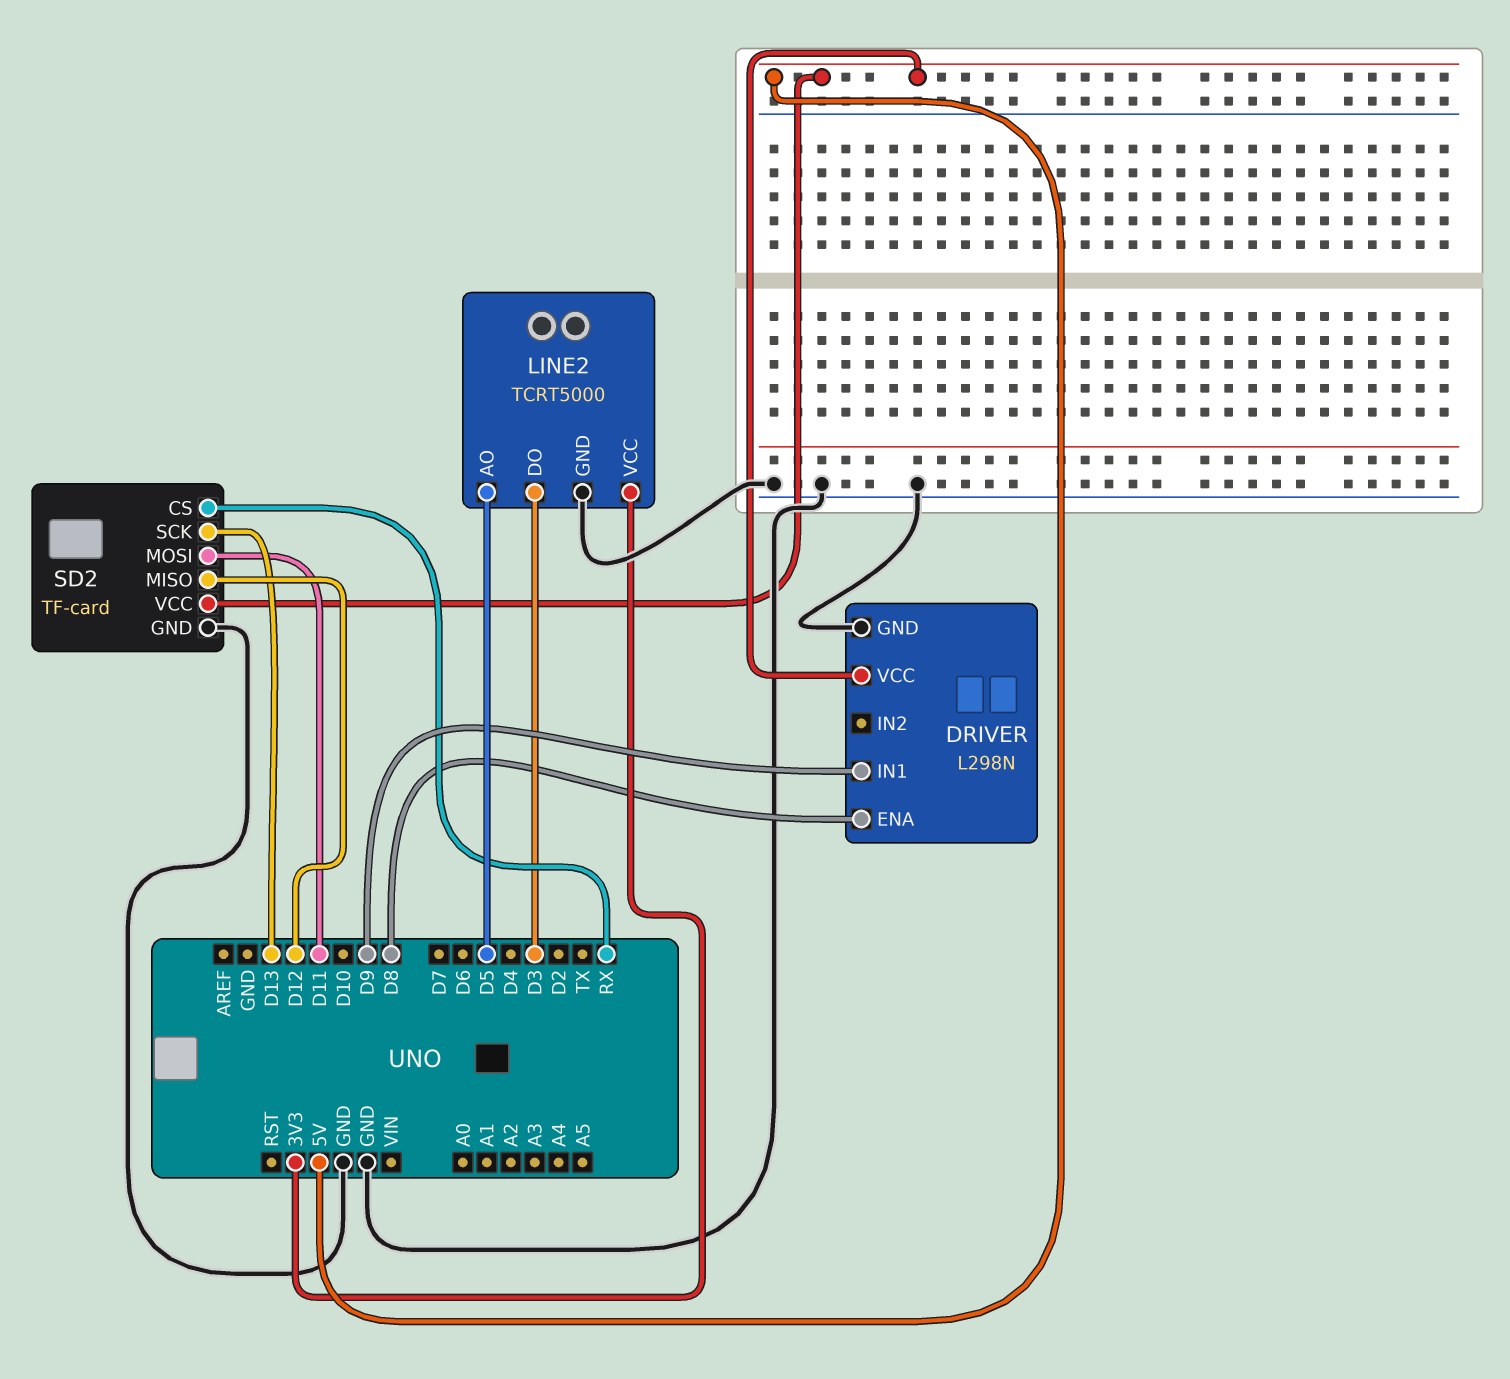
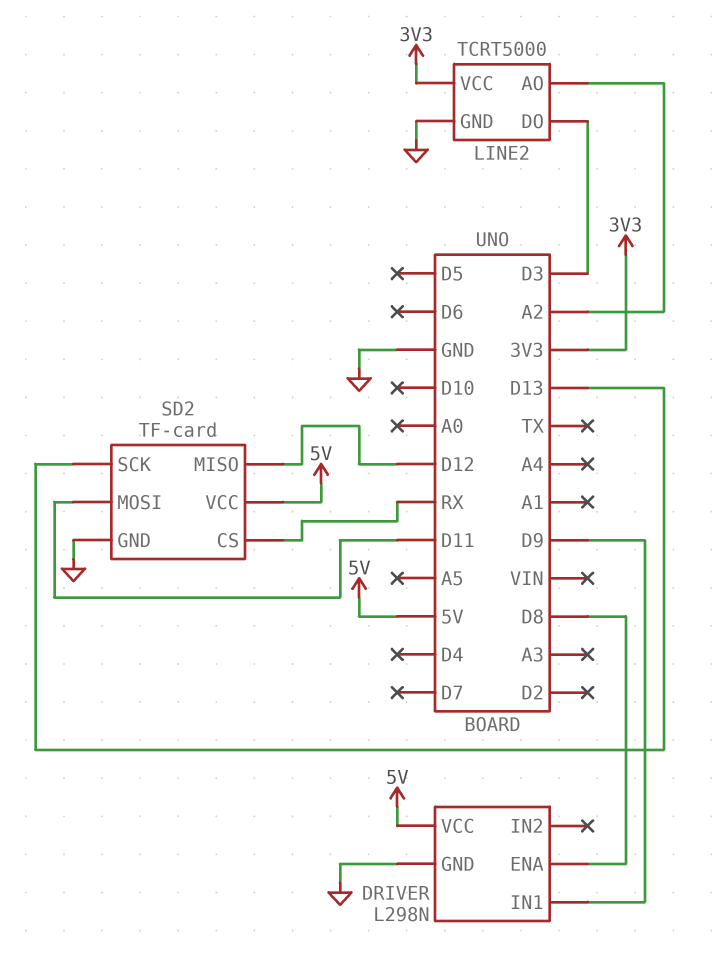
LINE2 pin AO: D5 -> A2

